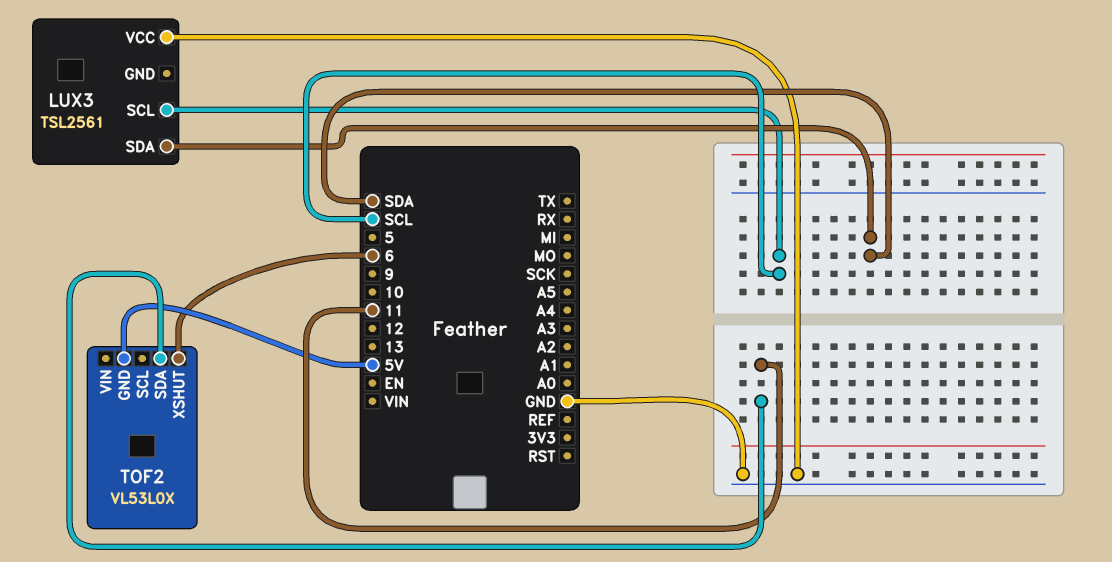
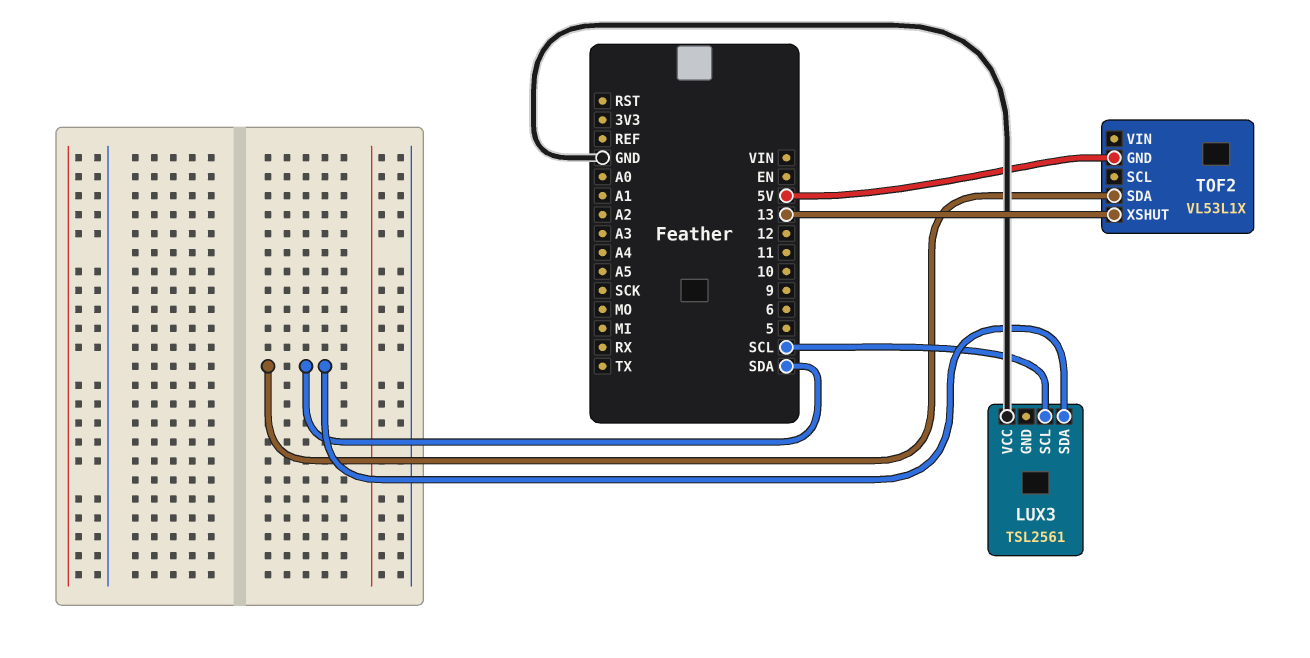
TOF2: VL53L0X -> VL53L1X
TOF2 pin SDA: 11 -> SDA
TOF2 pin XSHUT: 6 -> 13

